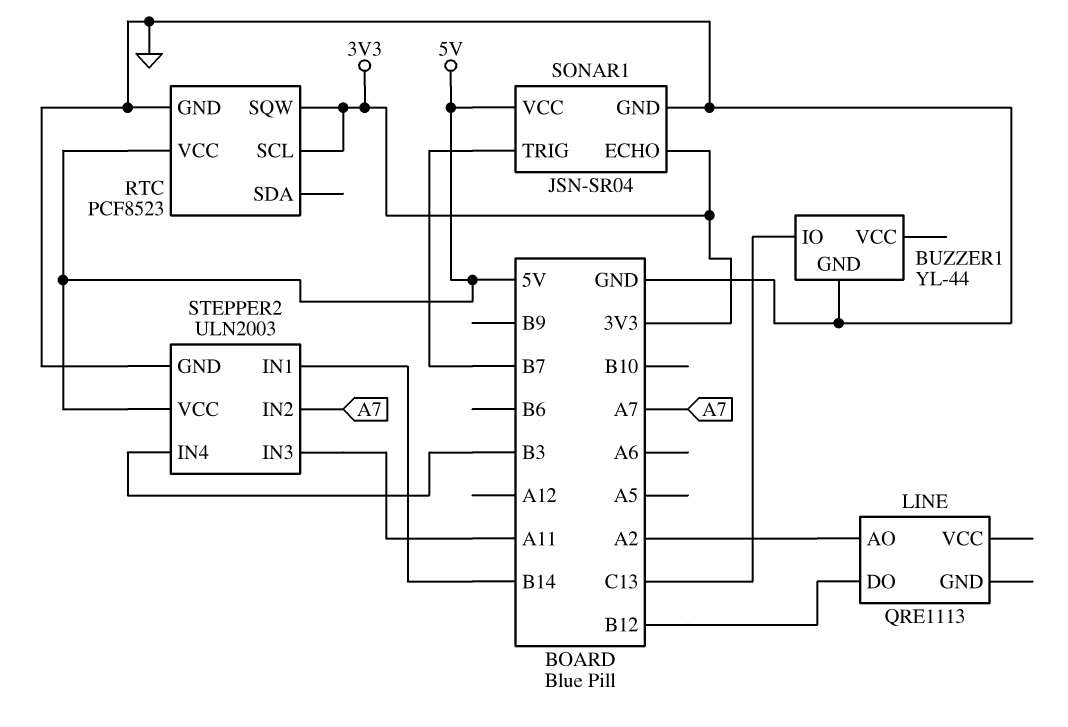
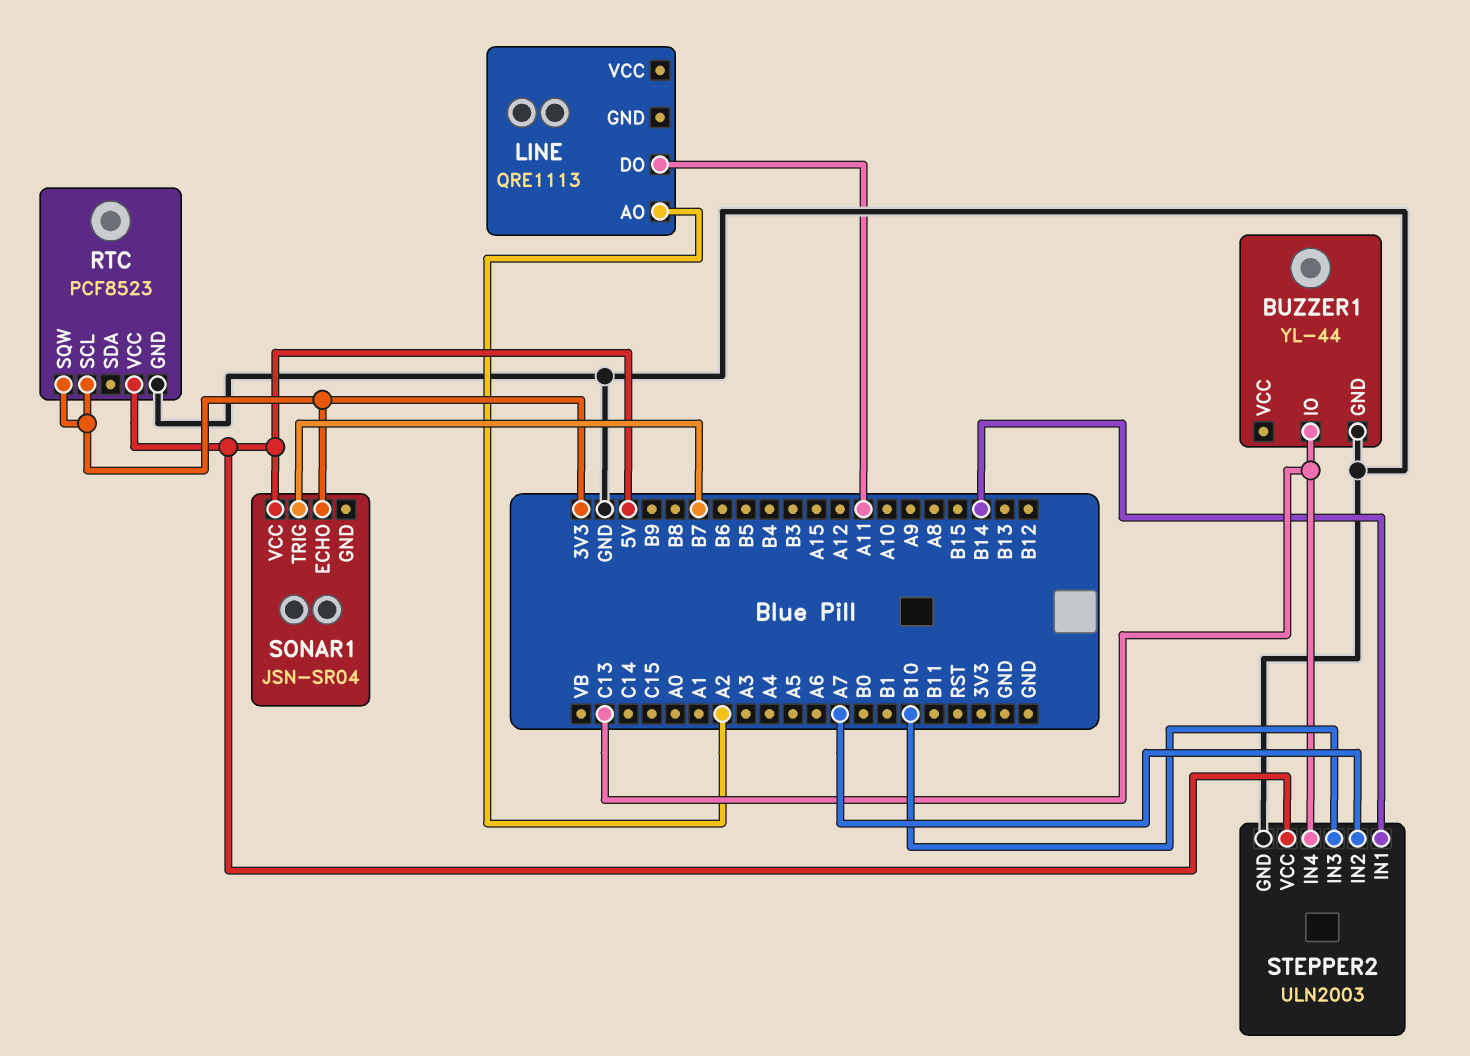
LINE pin DO: B12 -> A11
SONAR1 pin GND: GND -> none
STEPPER2 pin IN3: A11 -> B10
STEPPER2 pin IN4: B3 -> C13

